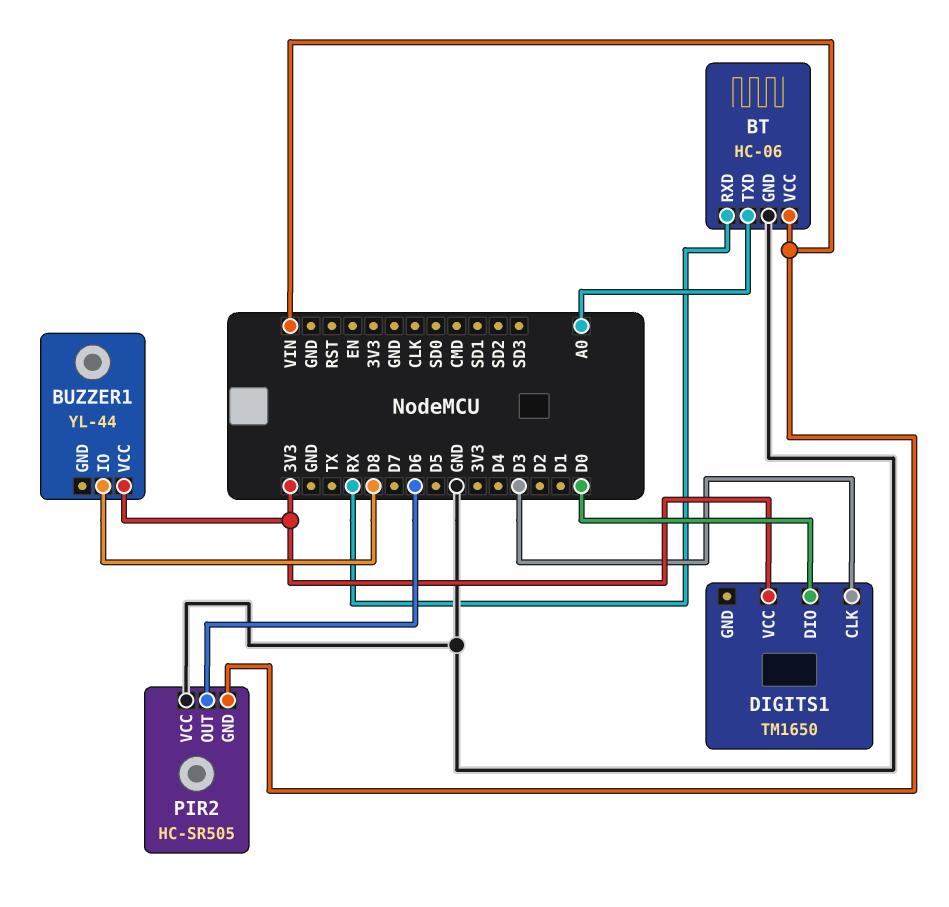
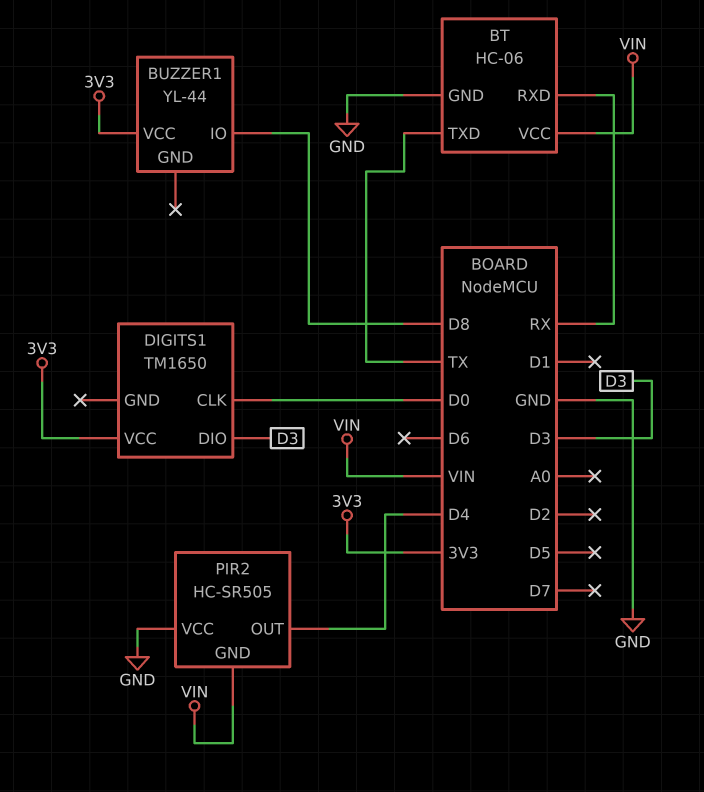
BT pin TXD: A0 -> TX
DIGITS1 pin CLK: D3 -> D0
DIGITS1 pin DIO: D0 -> D3
PIR2 pin OUT: D6 -> D4

